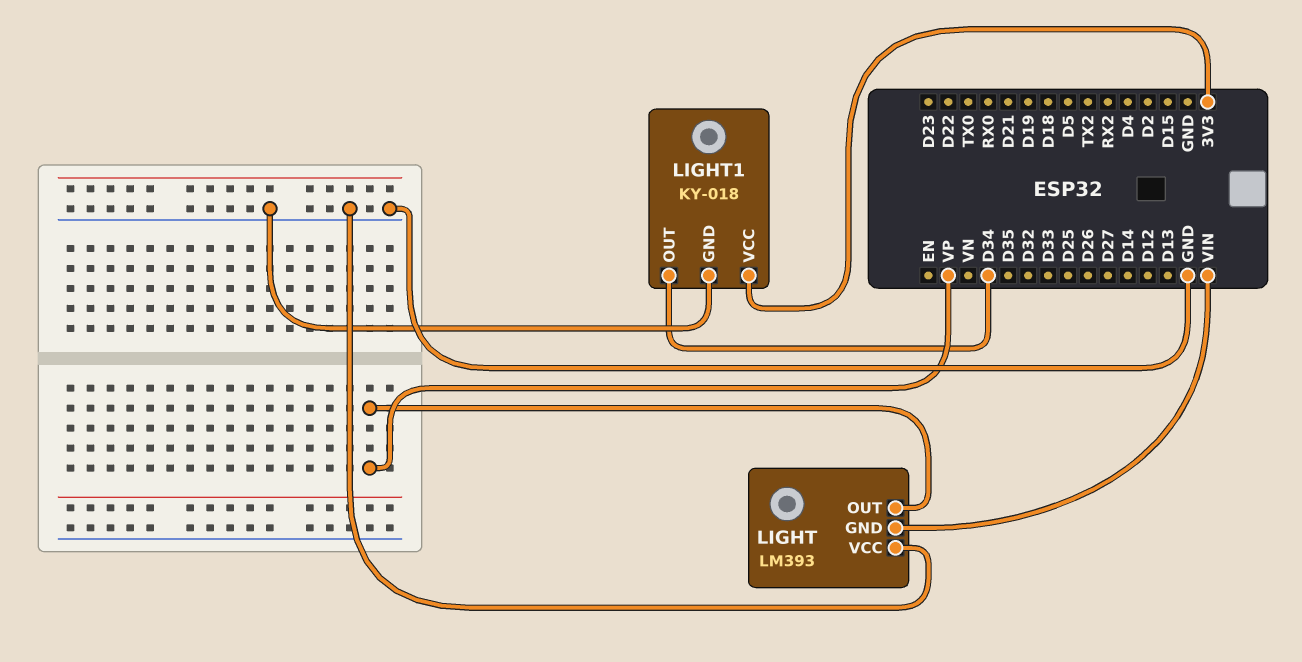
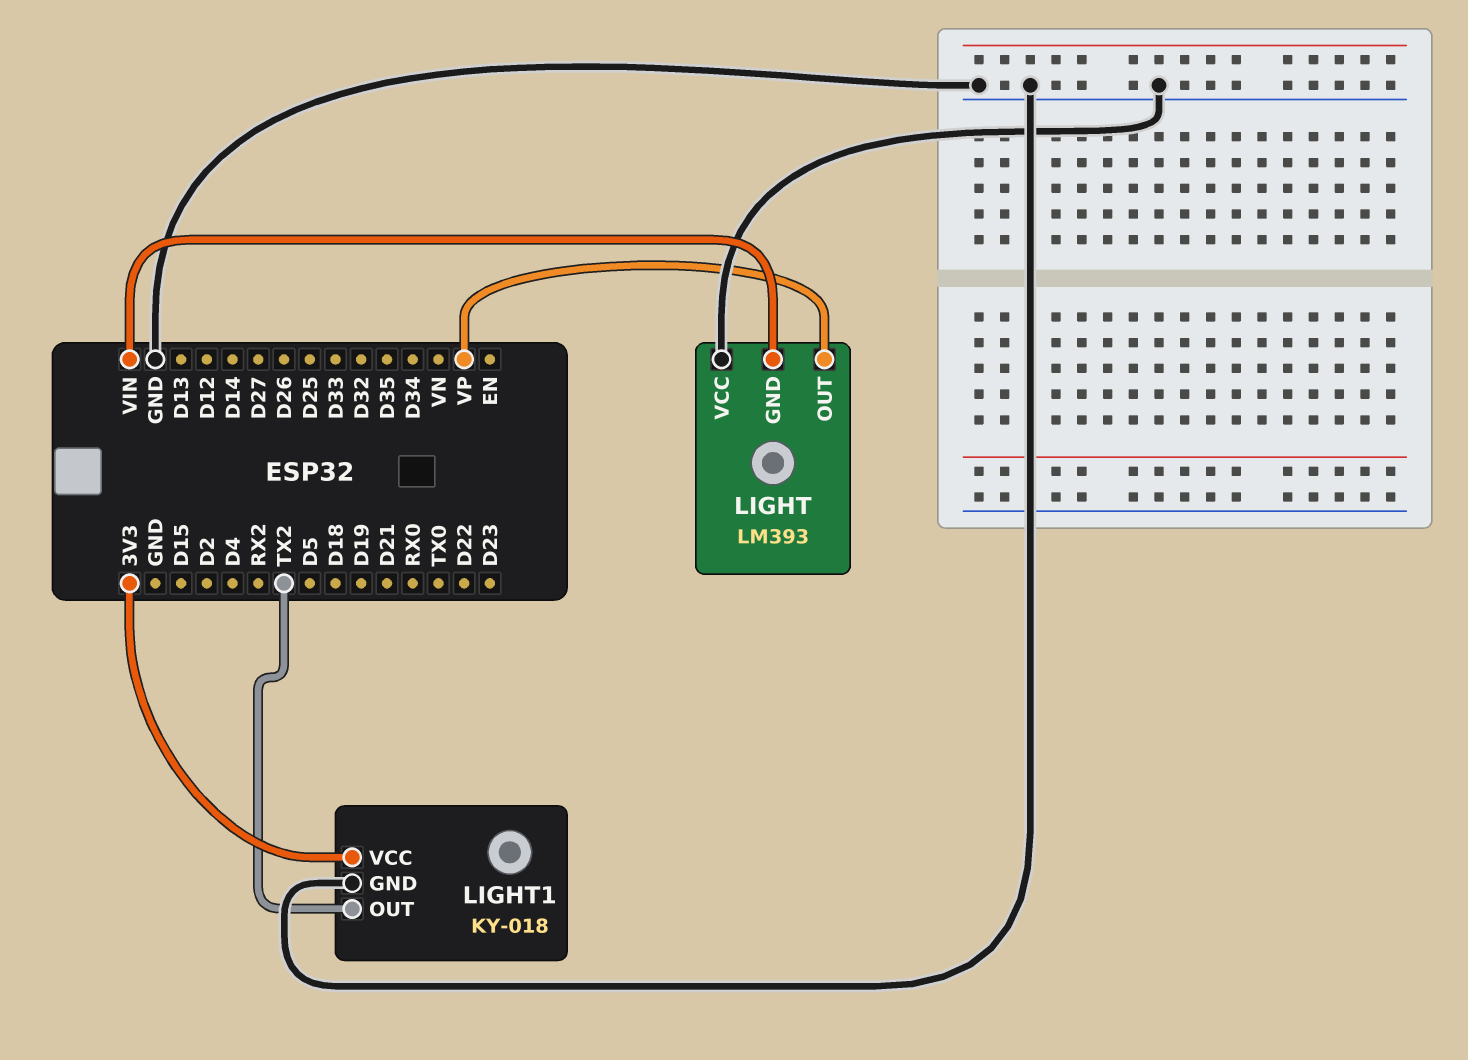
LIGHT1 pin OUT: D34 -> TX2

